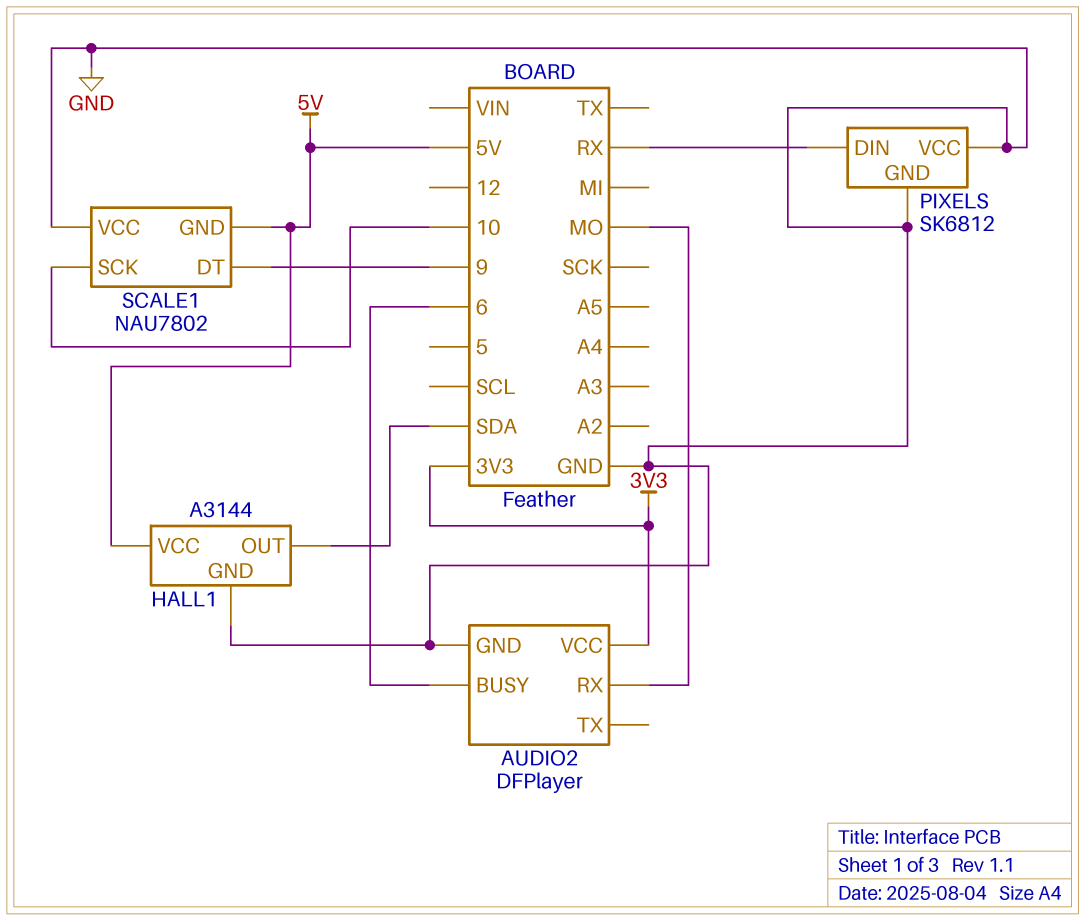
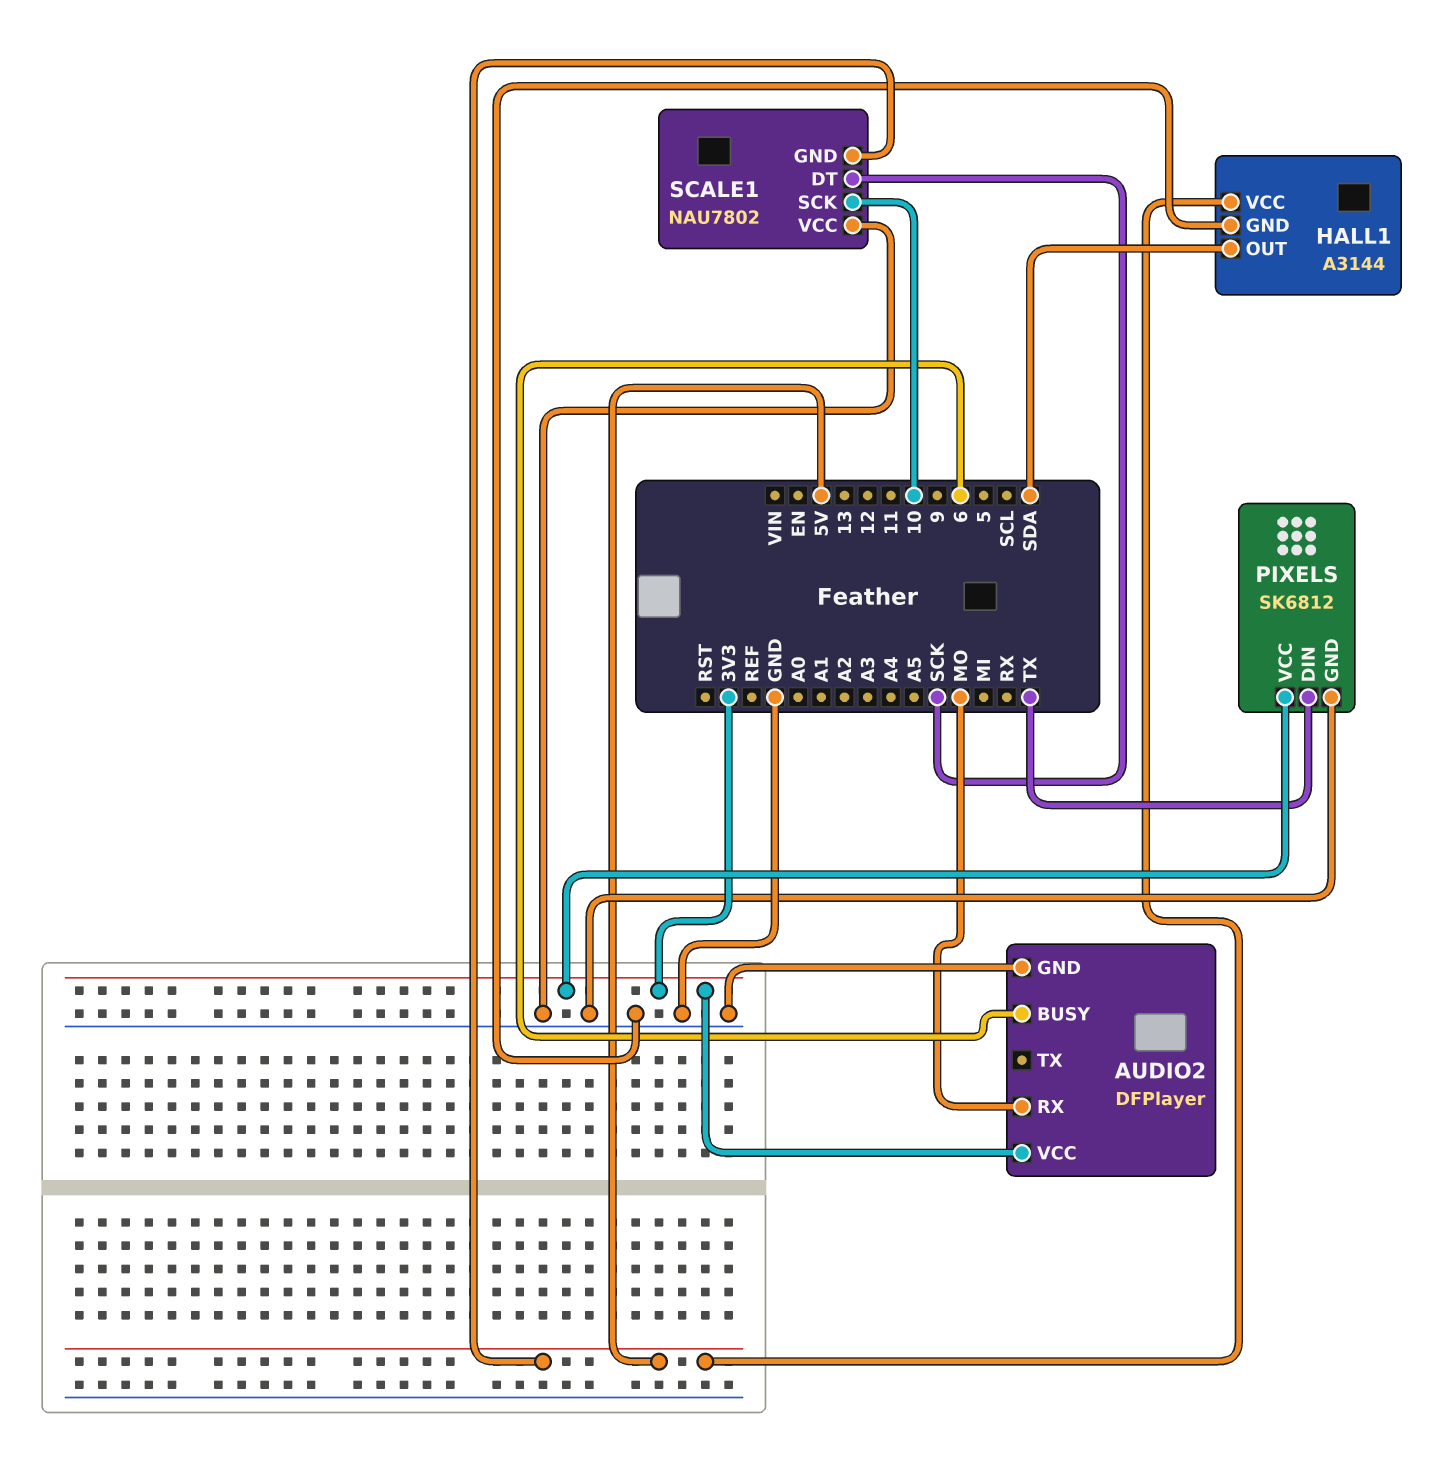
PIXELS pin DIN: RX -> TX
PIXELS pin VCC: GND -> 3V3
SCALE1 pin DT: 9 -> SCK

